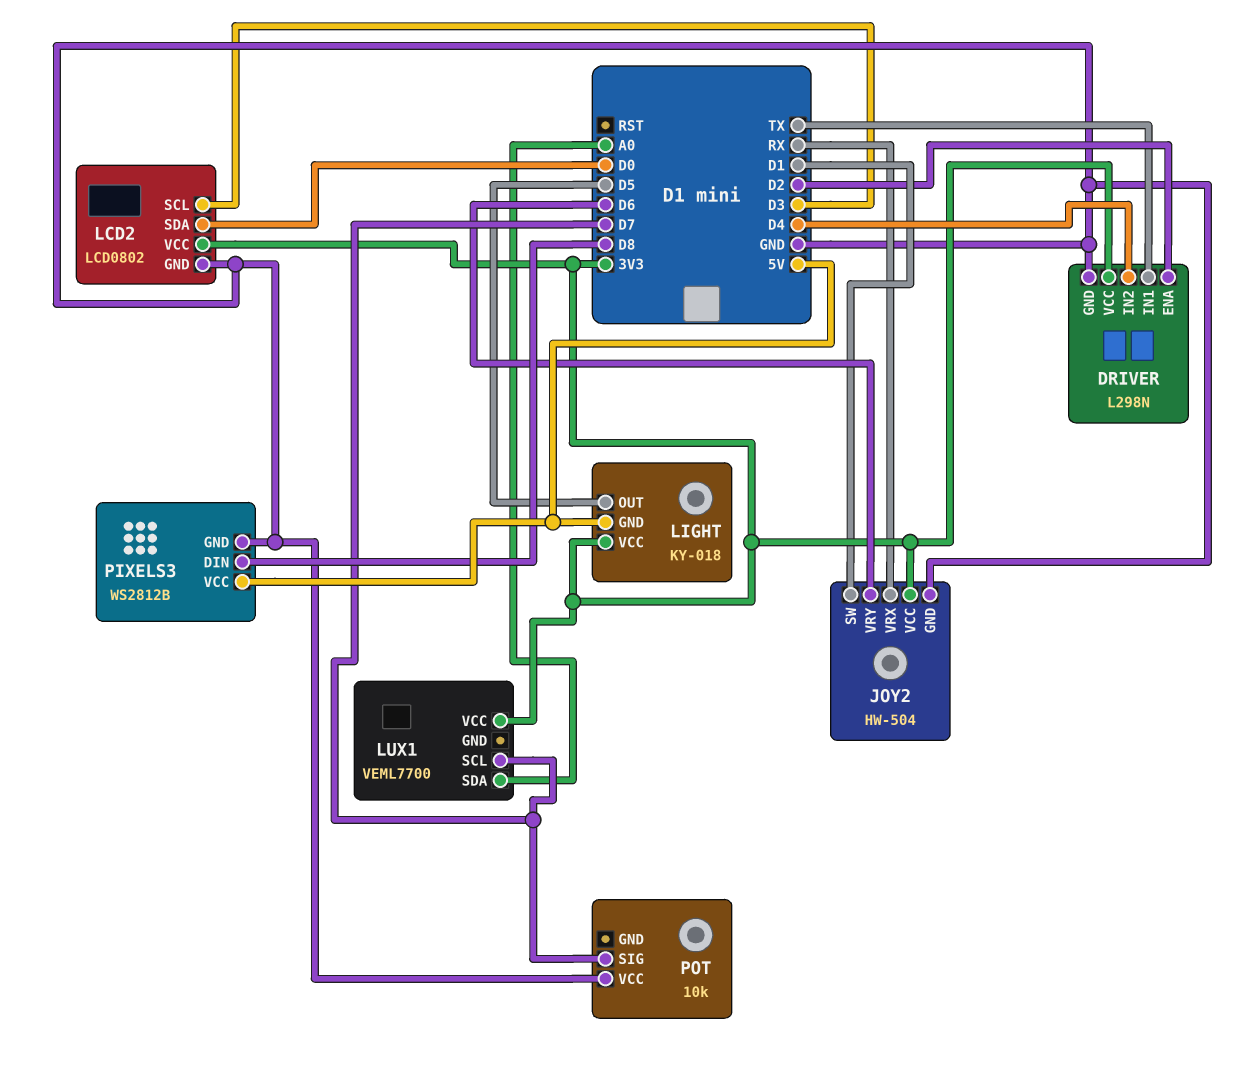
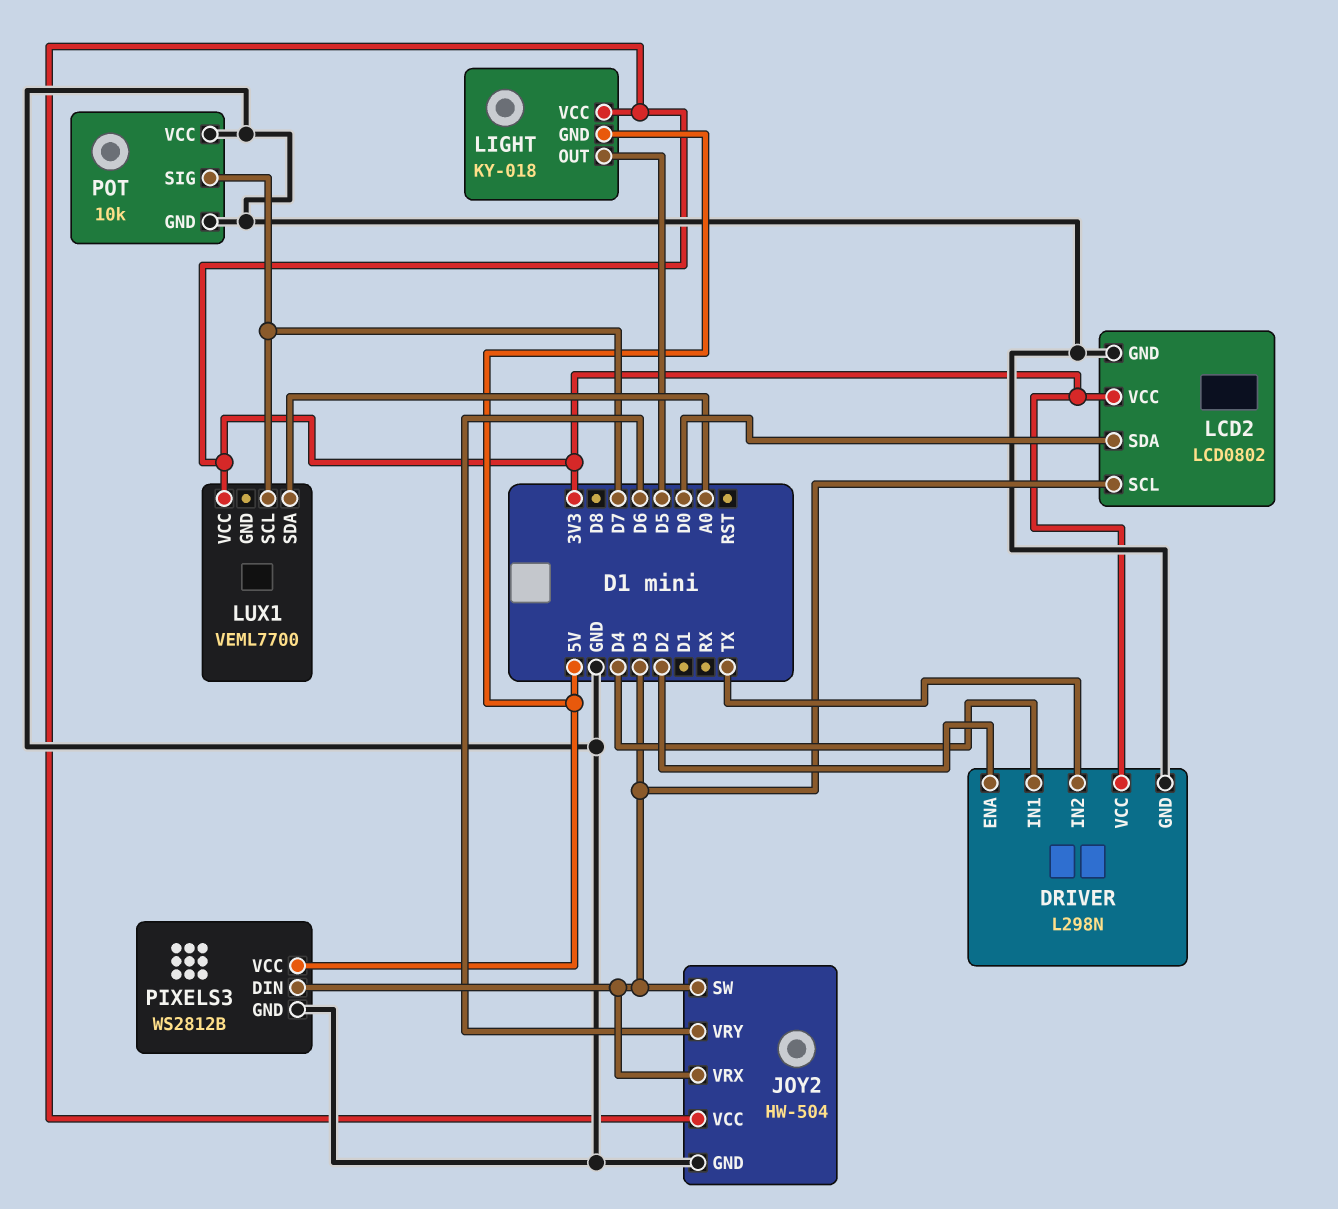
DRIVER pin IN1: TX -> D4
DRIVER pin IN2: D4 -> TX
JOY2 pin SW: D1 -> D3
JOY2 pin VRX: RX -> D3
PIXELS3 pin DIN: D8 -> D3
POT pin GND: none -> GND

